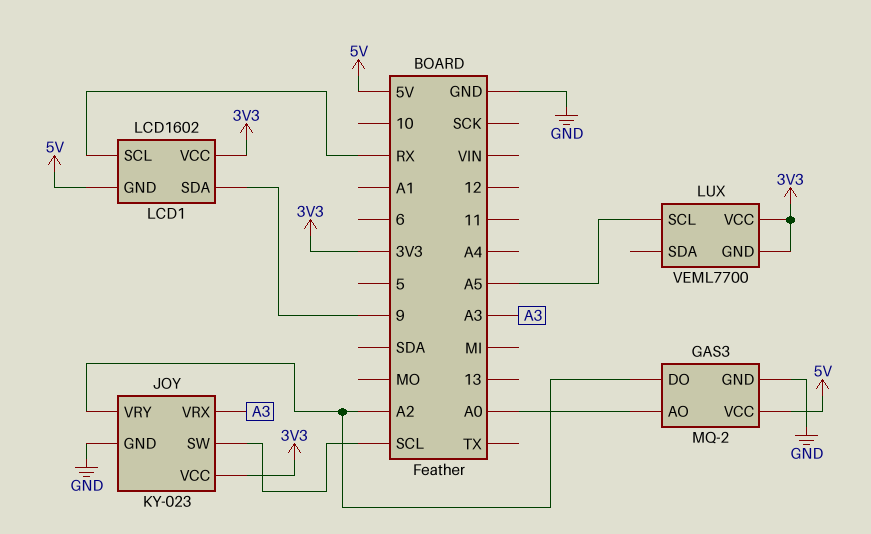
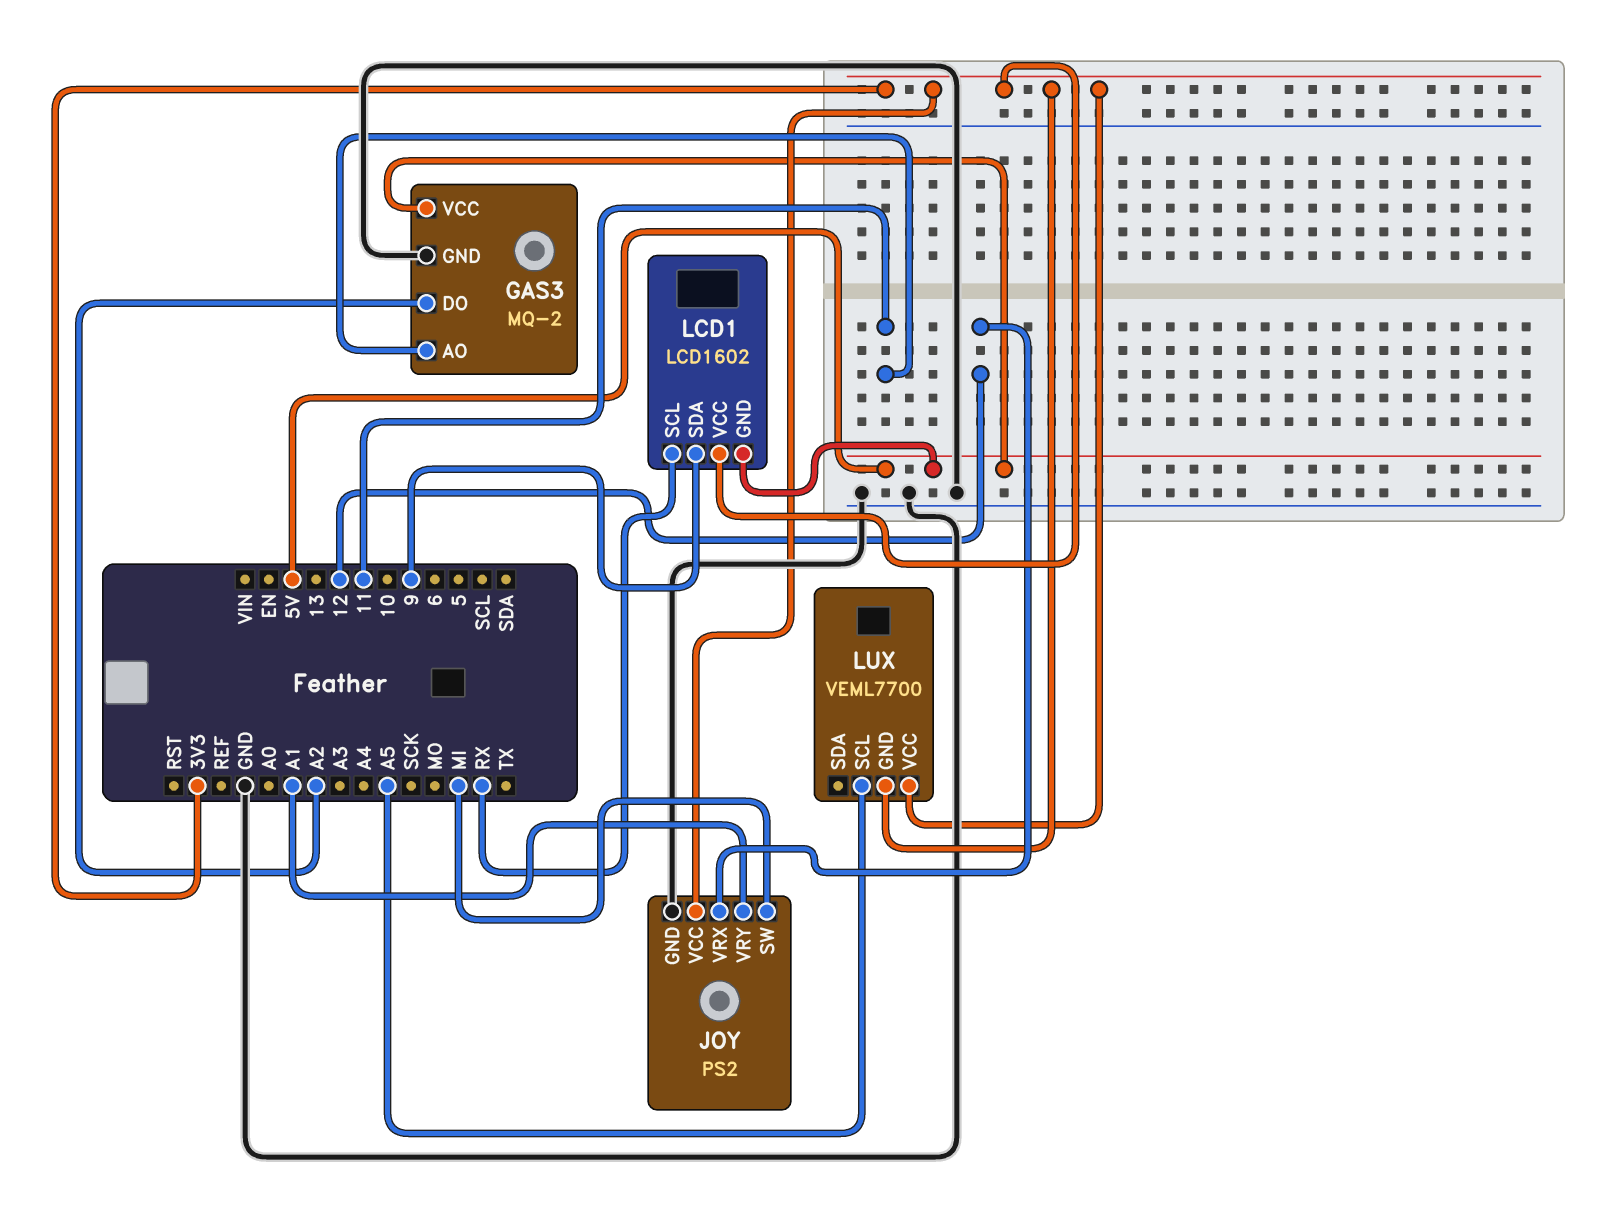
GAS3 pin AO: A0 -> 11
JOY: KY-023 -> PS2
JOY pin SW: SCL -> MI
JOY pin VRX: A3 -> 12
JOY pin VRY: A2 -> A1

